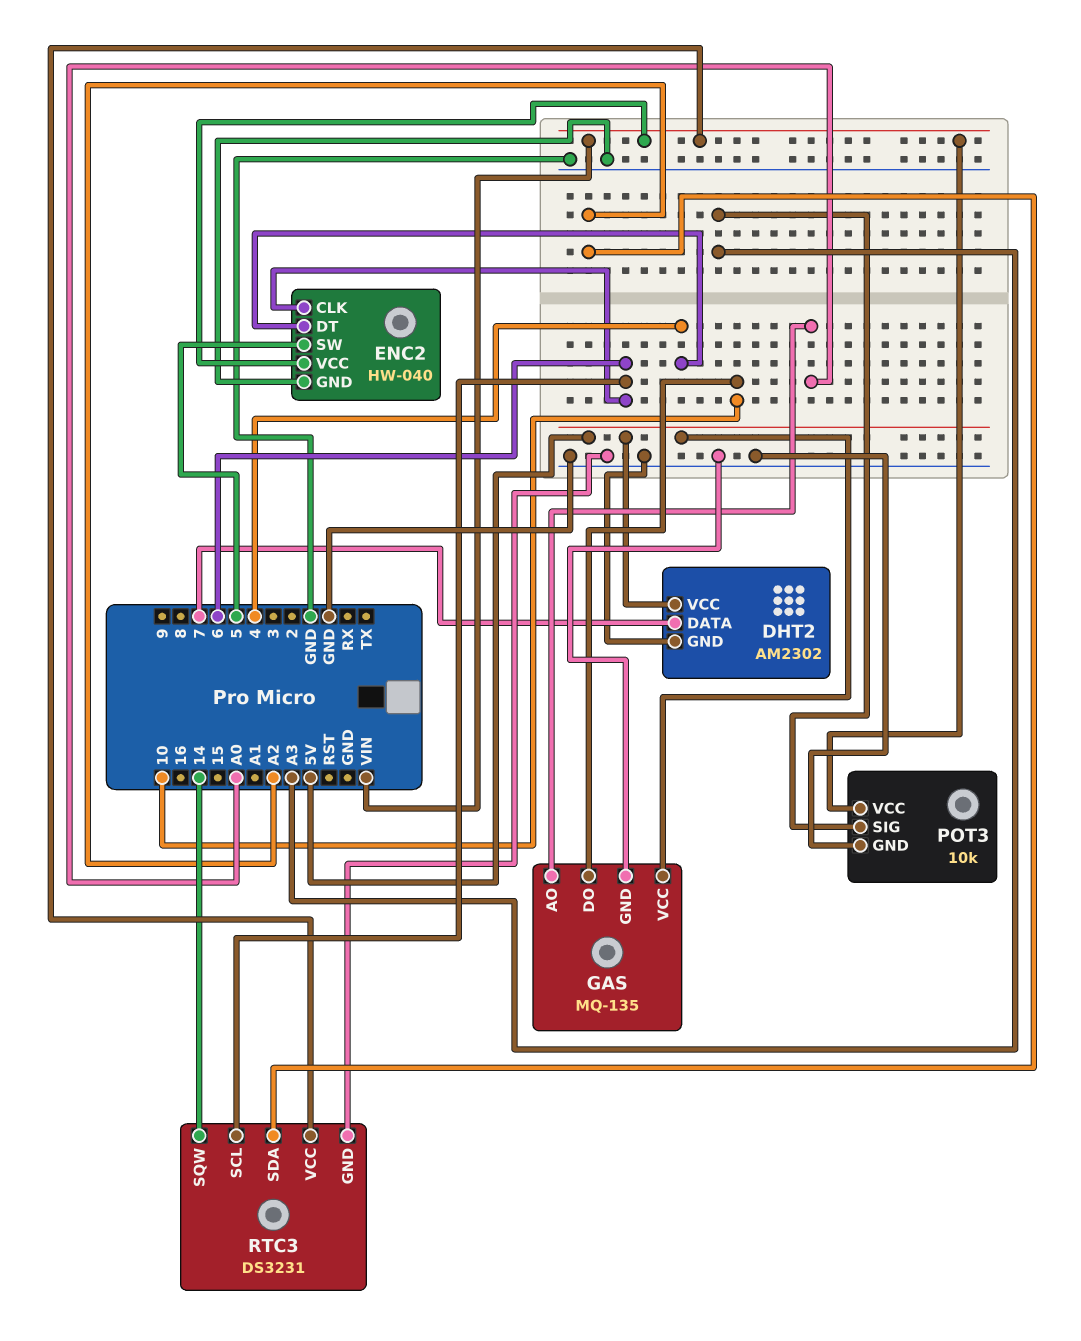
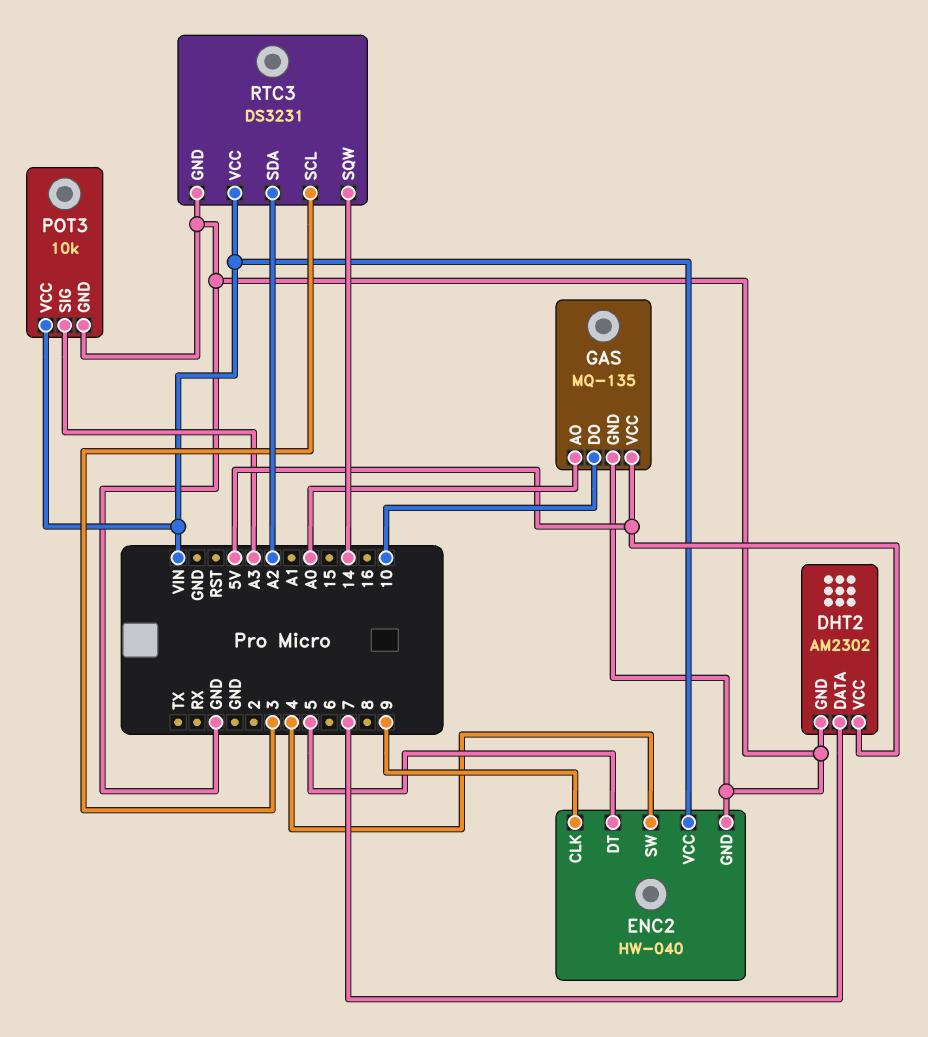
ENC2 pin CLK: 6 -> 9
ENC2 pin DT: 4 -> 5
ENC2 pin SW: 5 -> 4
RTC3 pin SCL: 6 -> 3

